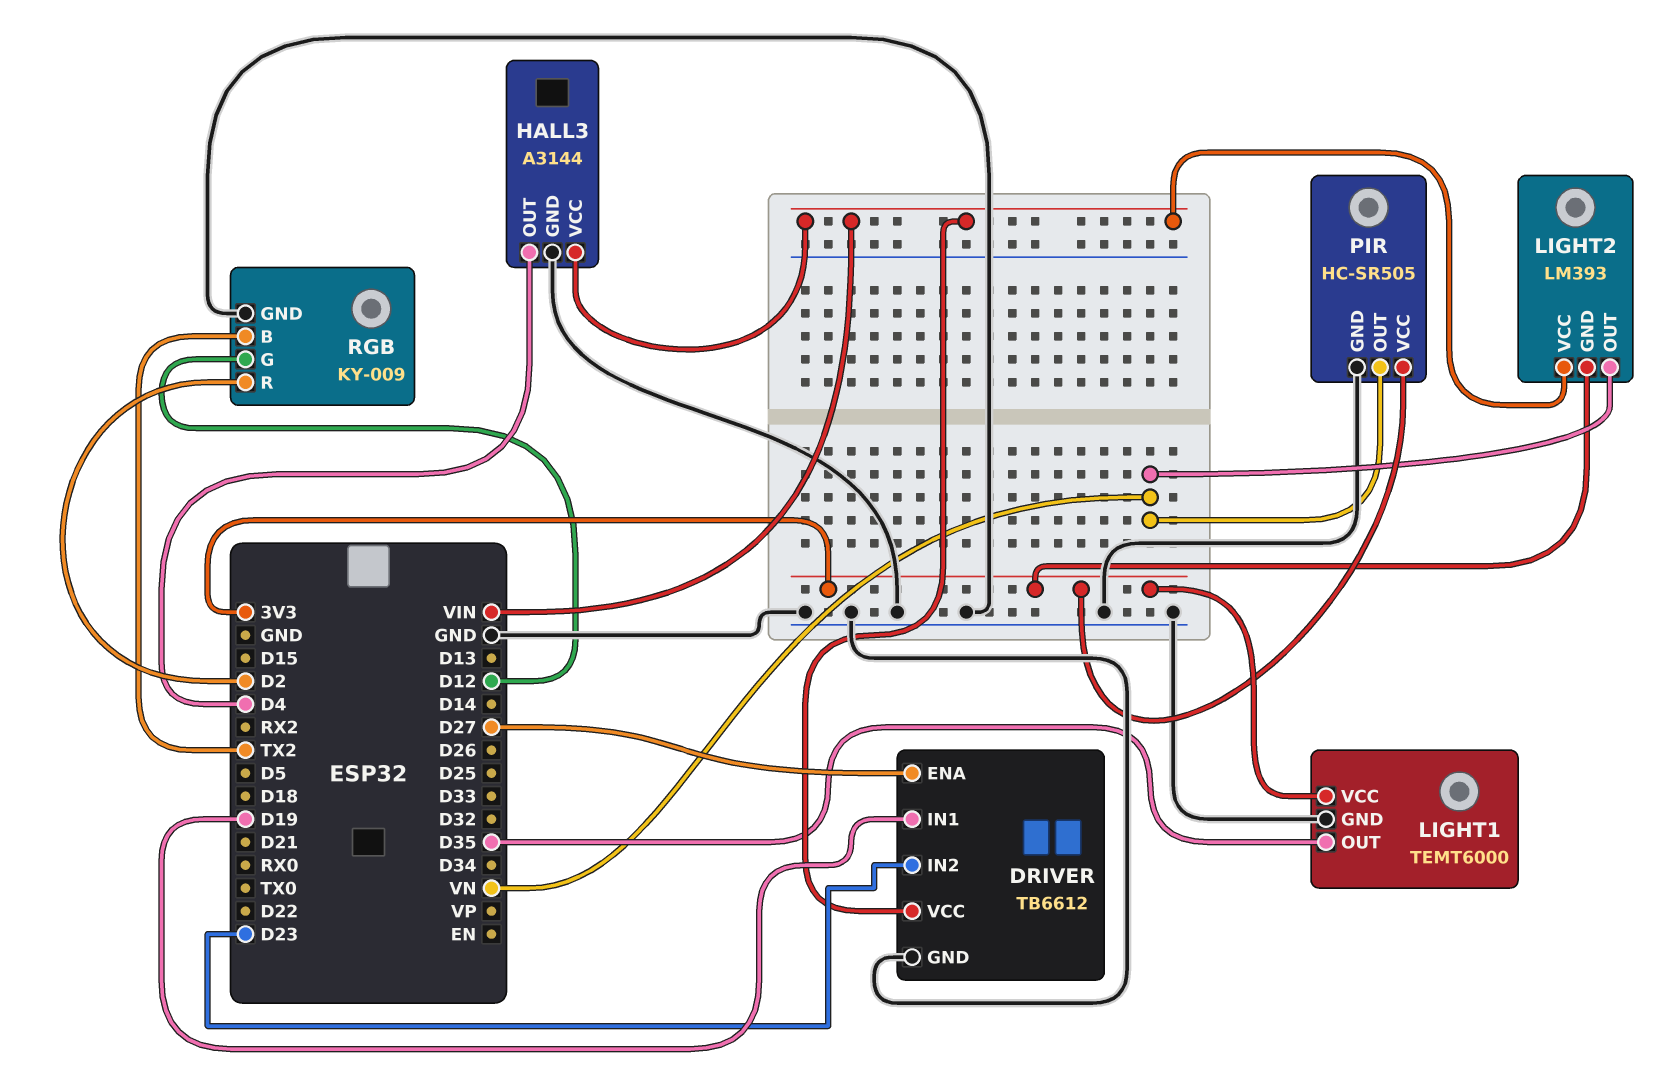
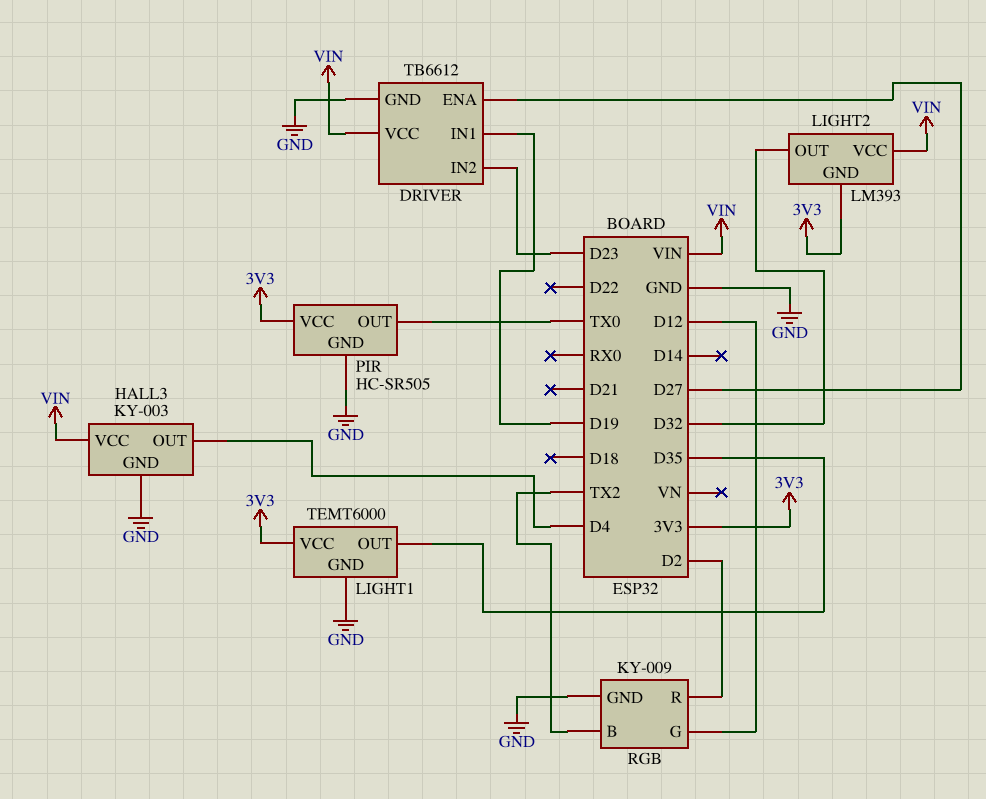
HALL3: A3144 -> KY-003
LIGHT2 pin OUT: VN -> D32
PIR pin OUT: VN -> TX0

